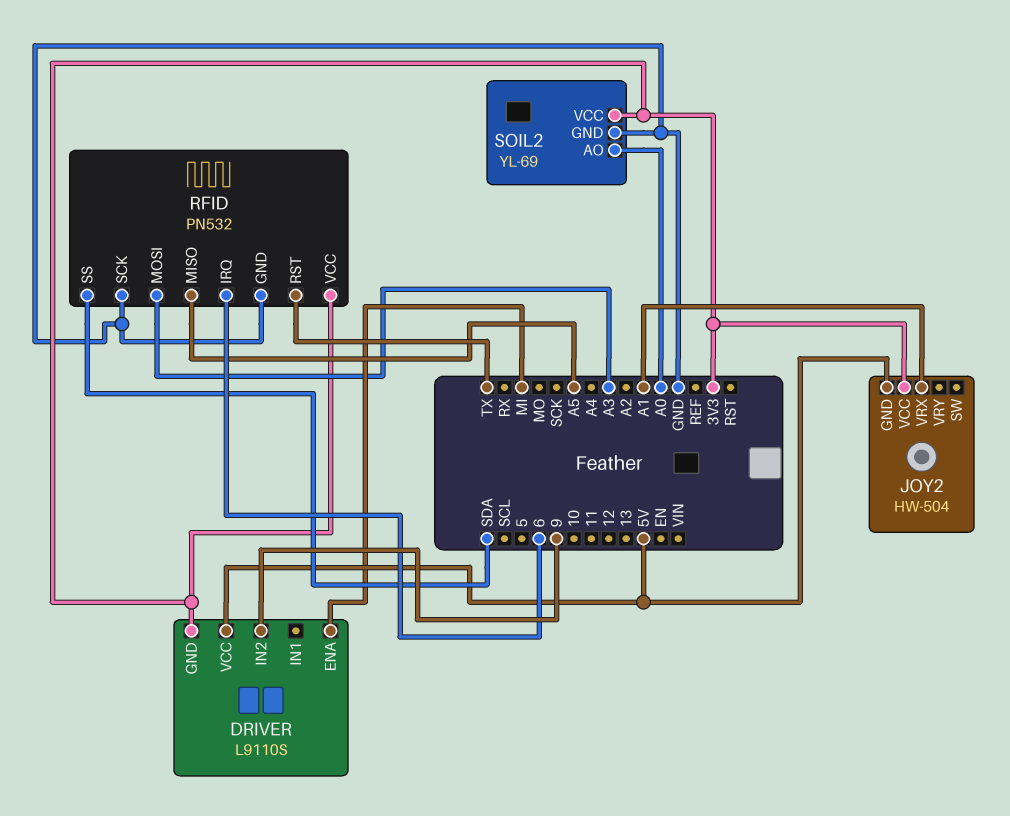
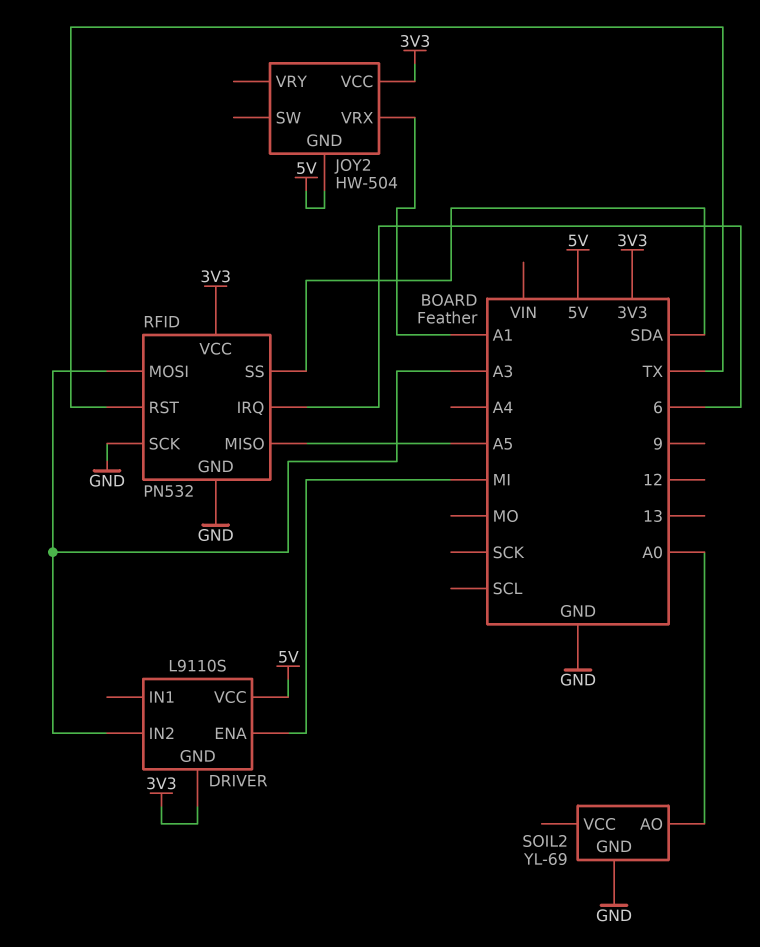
DRIVER pin IN2: 9 -> A3
SOIL2 pin VCC: 3V3 -> none

